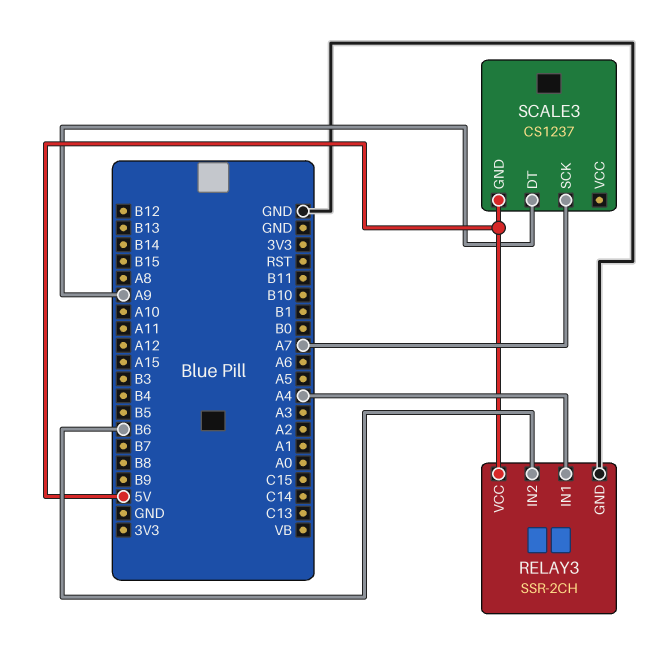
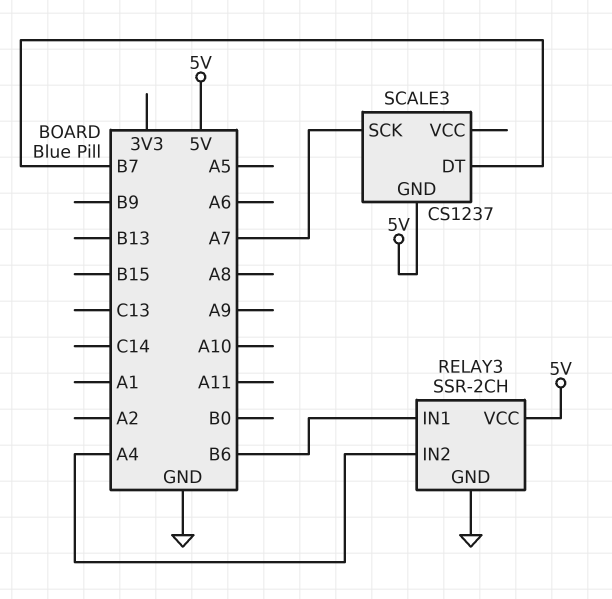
RELAY3 pin IN1: A4 -> B6
RELAY3 pin IN2: B6 -> A4
SCALE3 pin DT: A9 -> B7

